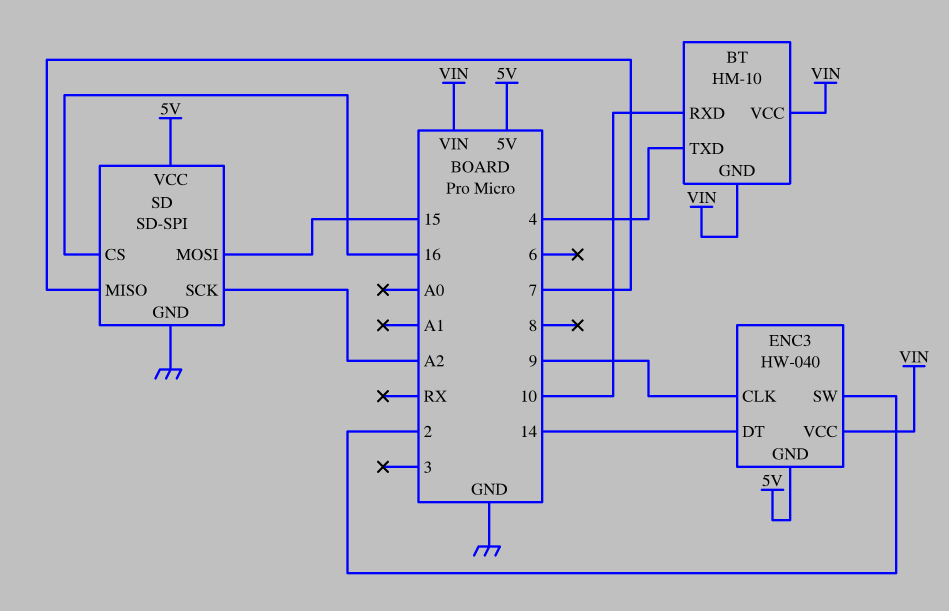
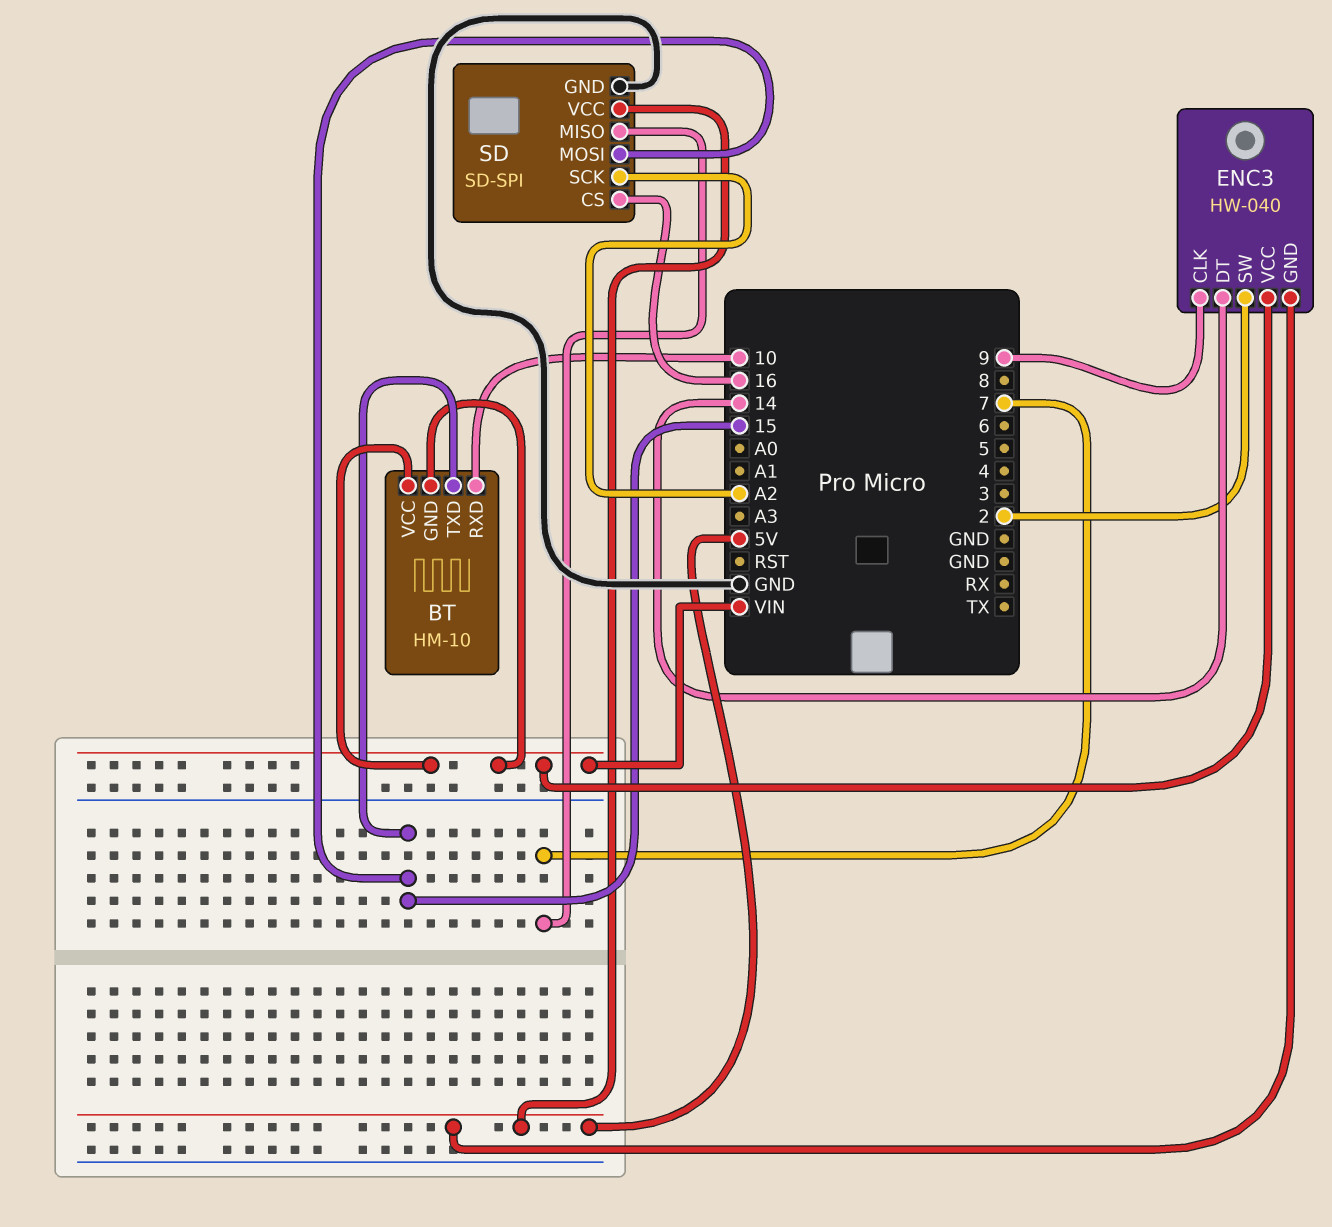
BT pin TXD: 4 -> 15

